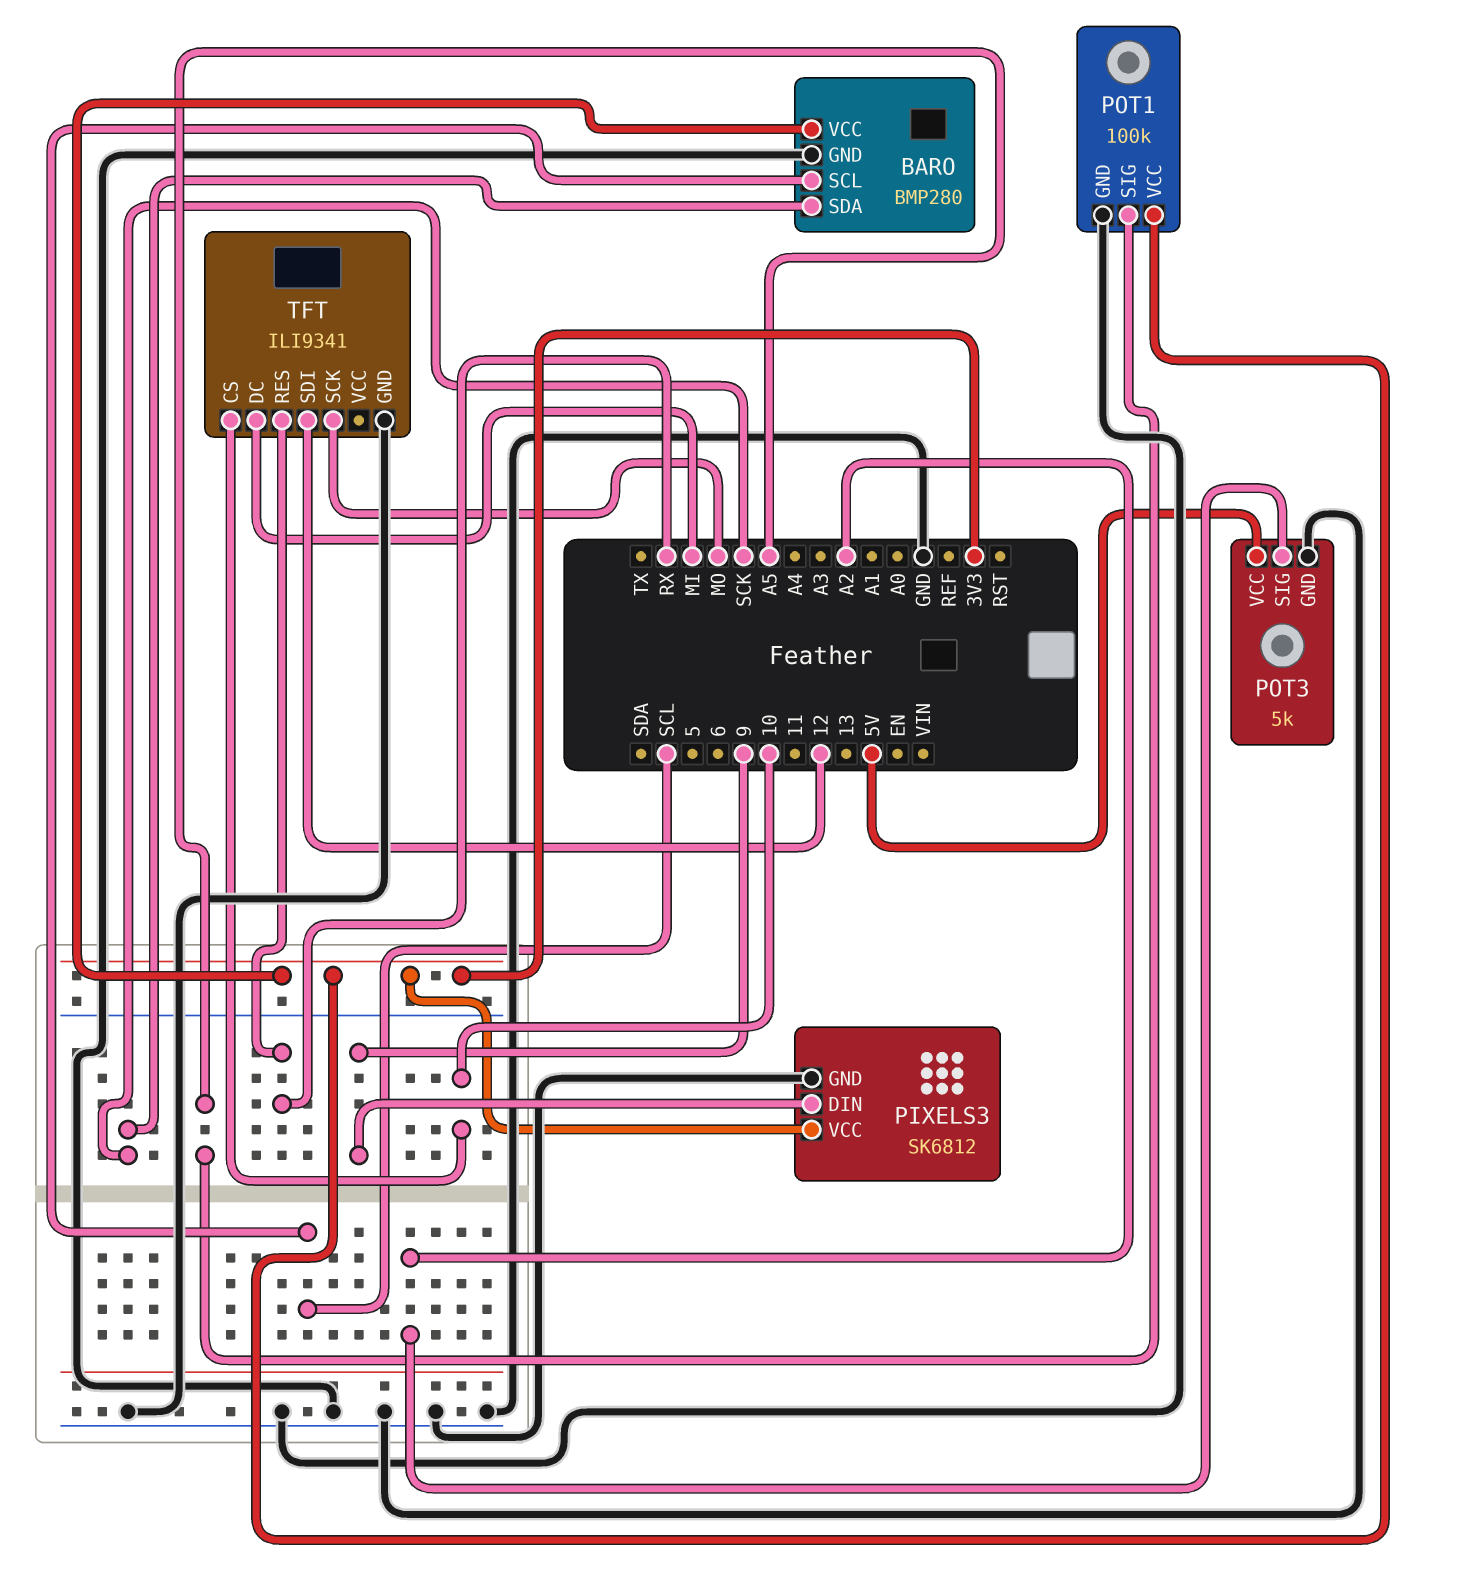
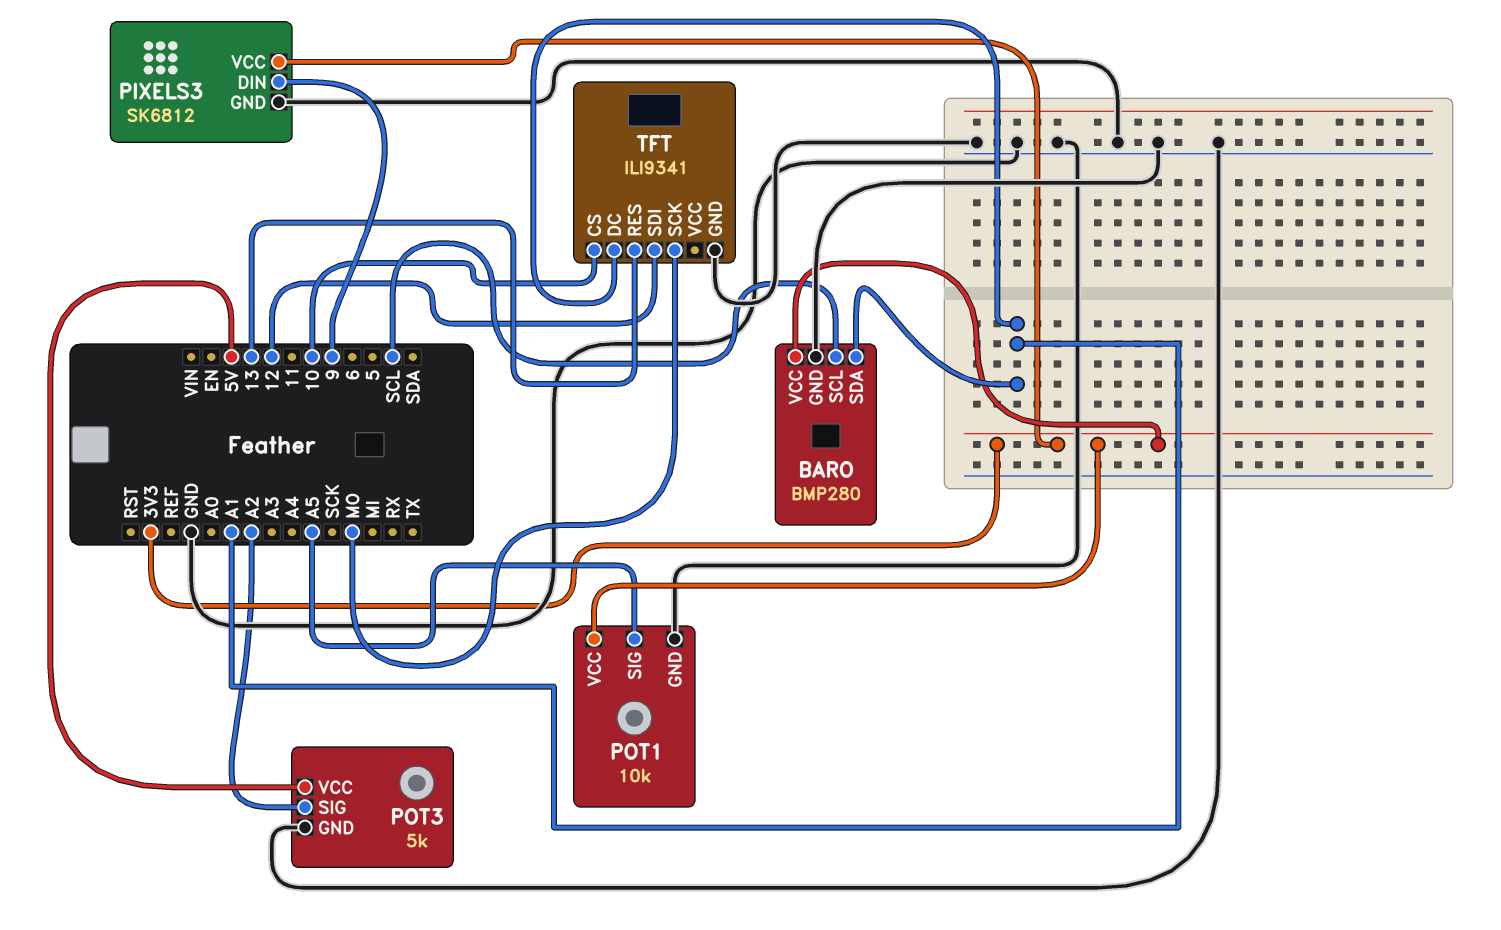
BARO pin SDA: SCK -> A1
POT1: 100k -> 10k
TFT pin DC: MI -> A1
TFT pin RES: RX -> 13

